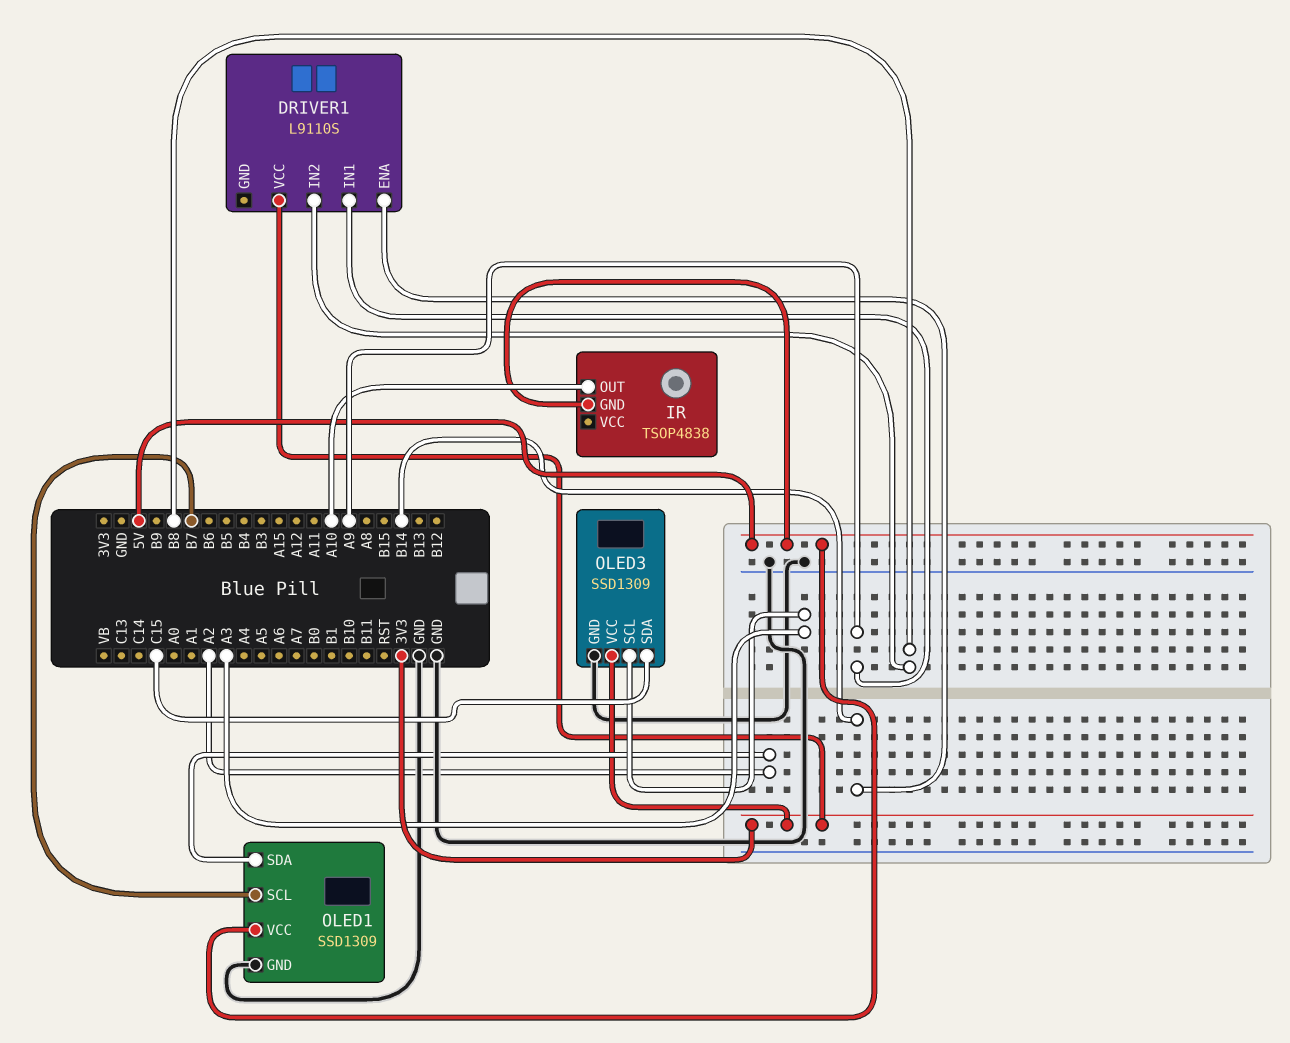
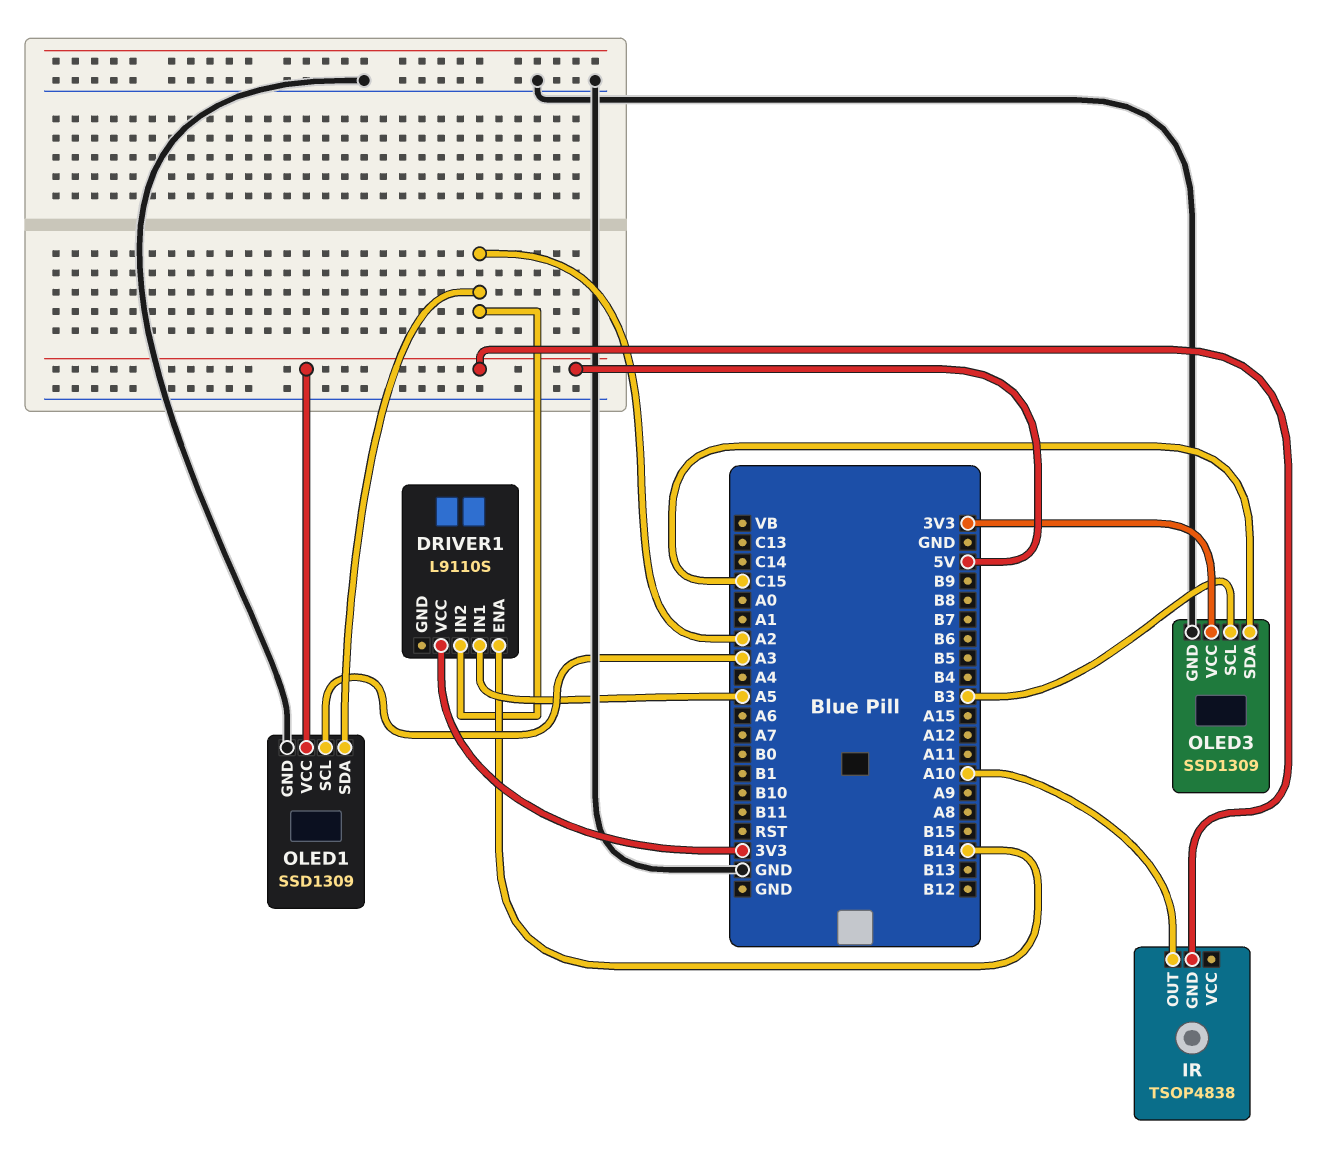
DRIVER1 pin IN1: A9 -> A5
DRIVER1 pin IN2: B8 -> A2
OLED1 pin SCL: B7 -> A3
OLED3 pin SCL: A3 -> B3

